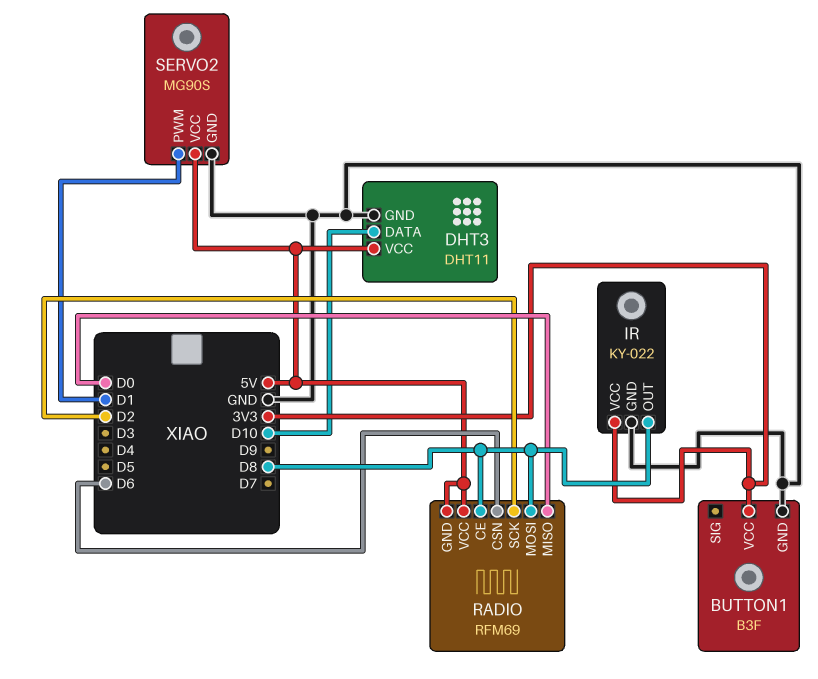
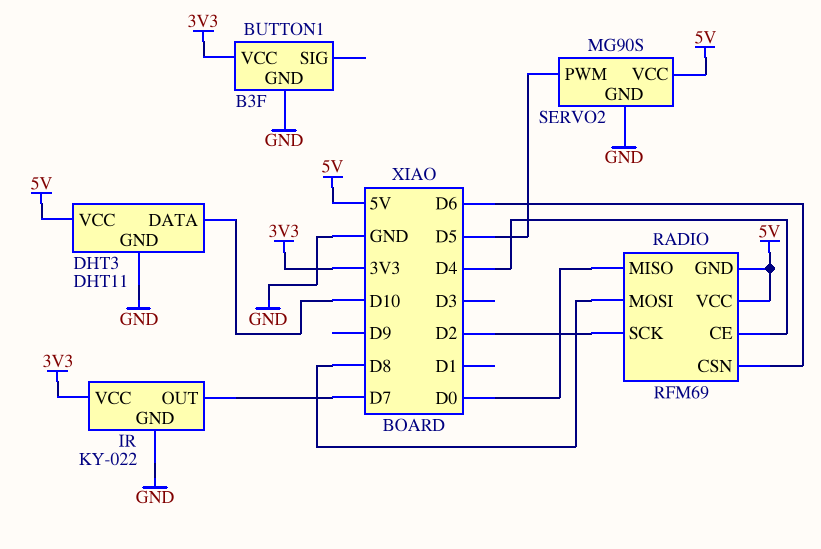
IR pin OUT: D8 -> D7
RADIO pin CE: D8 -> D4
SERVO2 pin PWM: D1 -> D5

